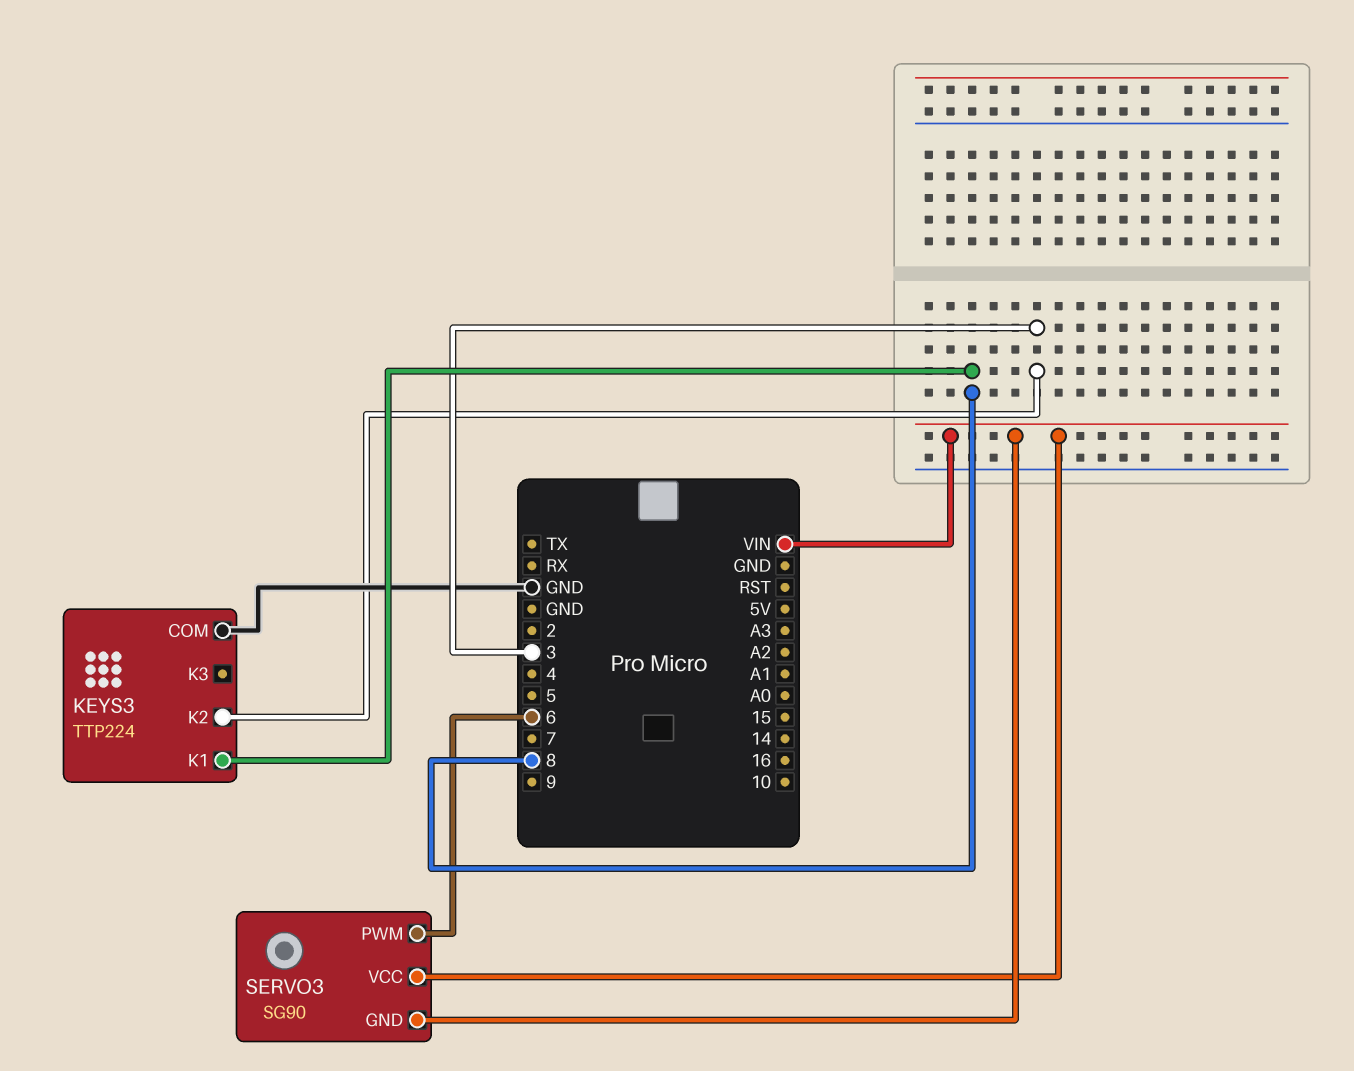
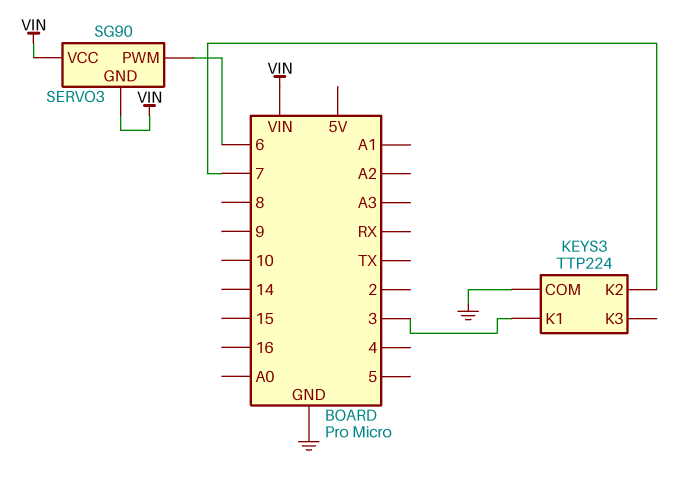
KEYS3 pin K1: 8 -> 3
KEYS3 pin K2: 3 -> 7

